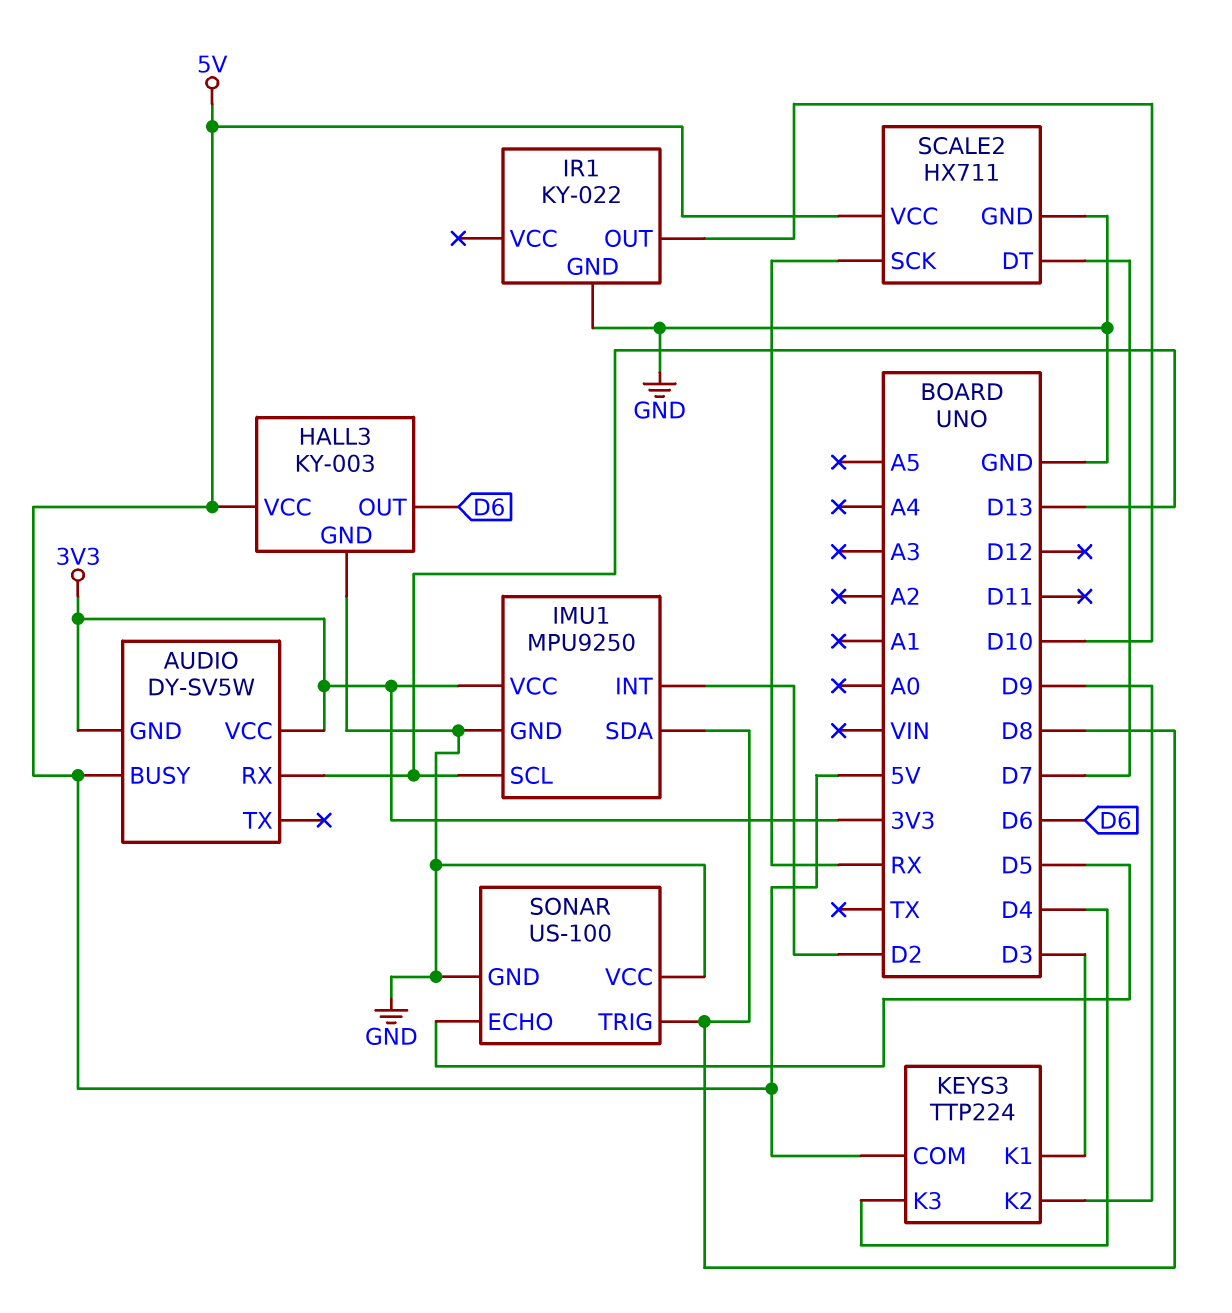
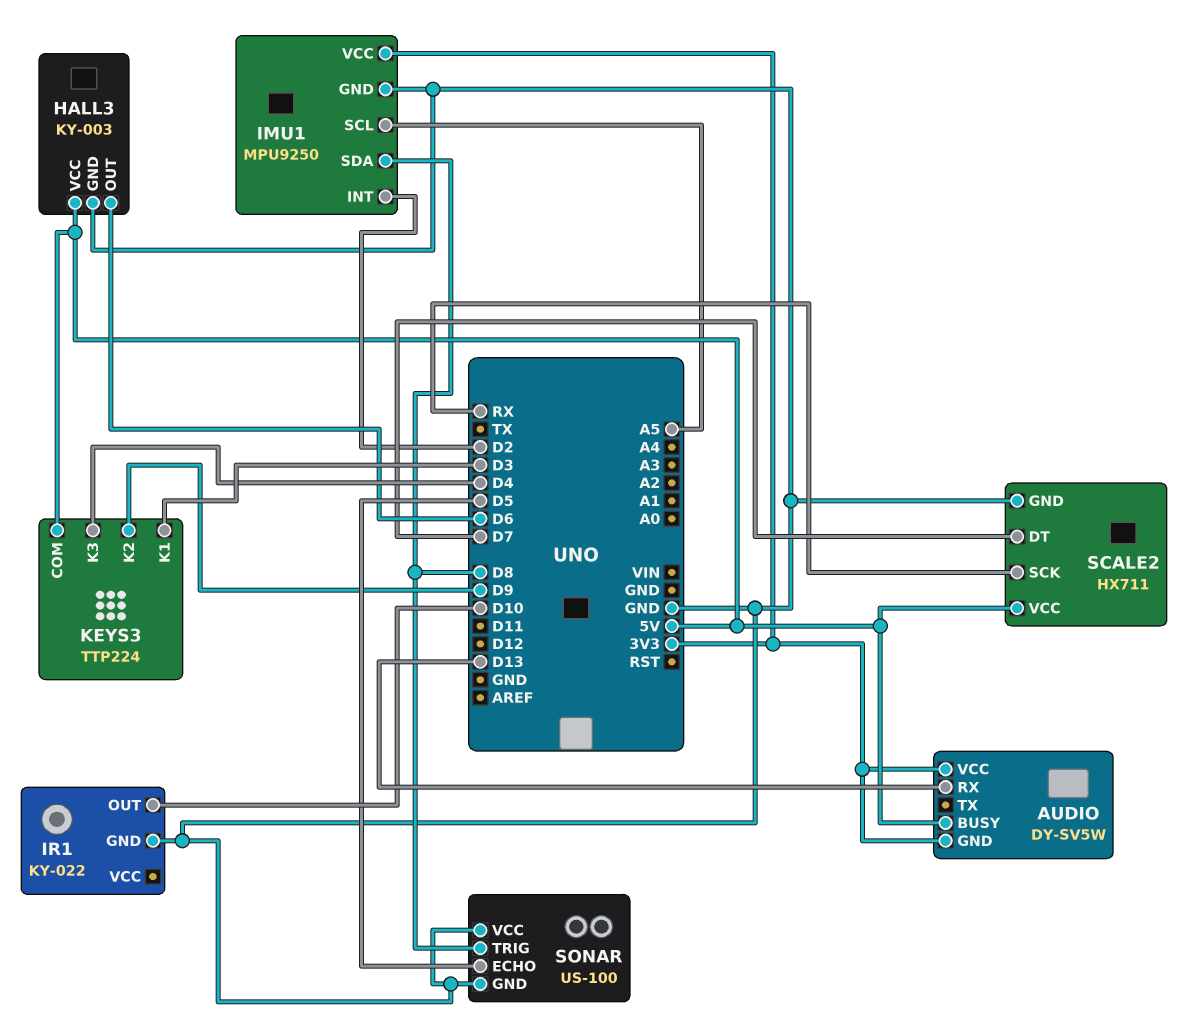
IMU1 pin SCL: D13 -> A5

